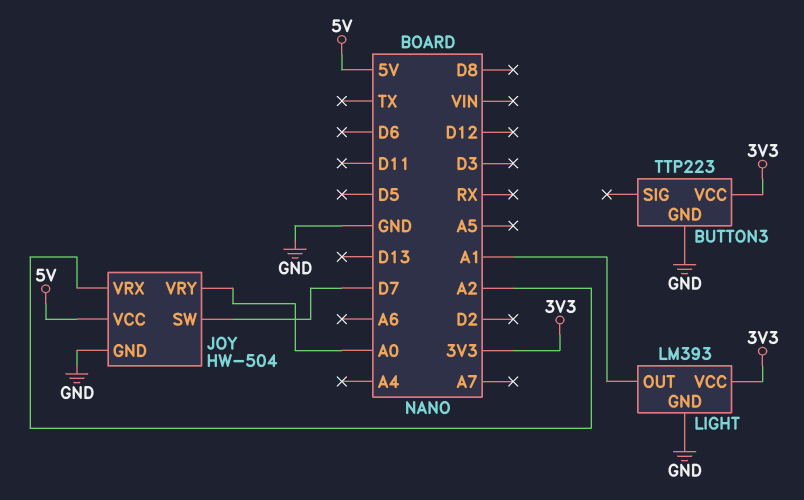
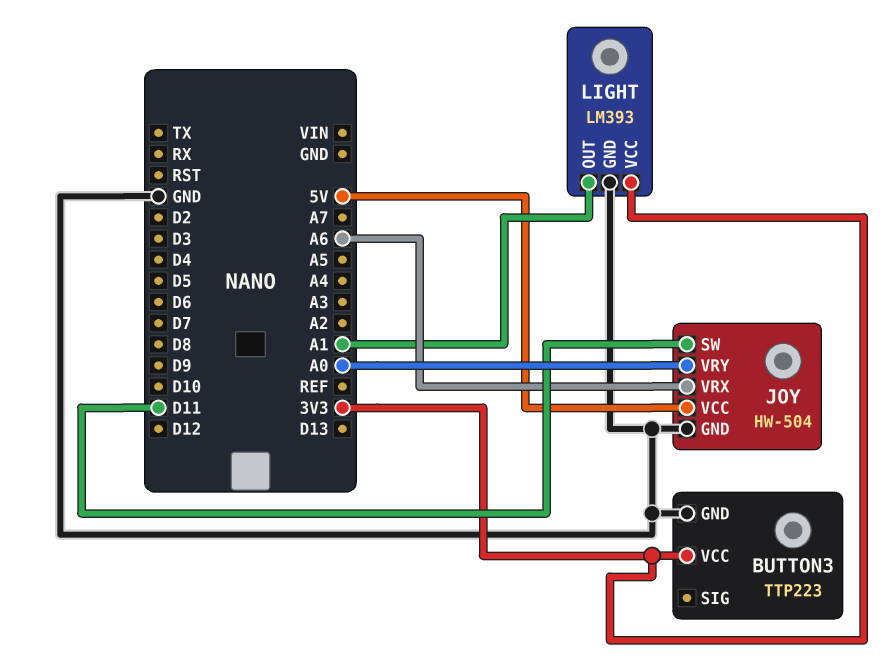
JOY pin SW: D7 -> D11
JOY pin VRX: A2 -> A6

